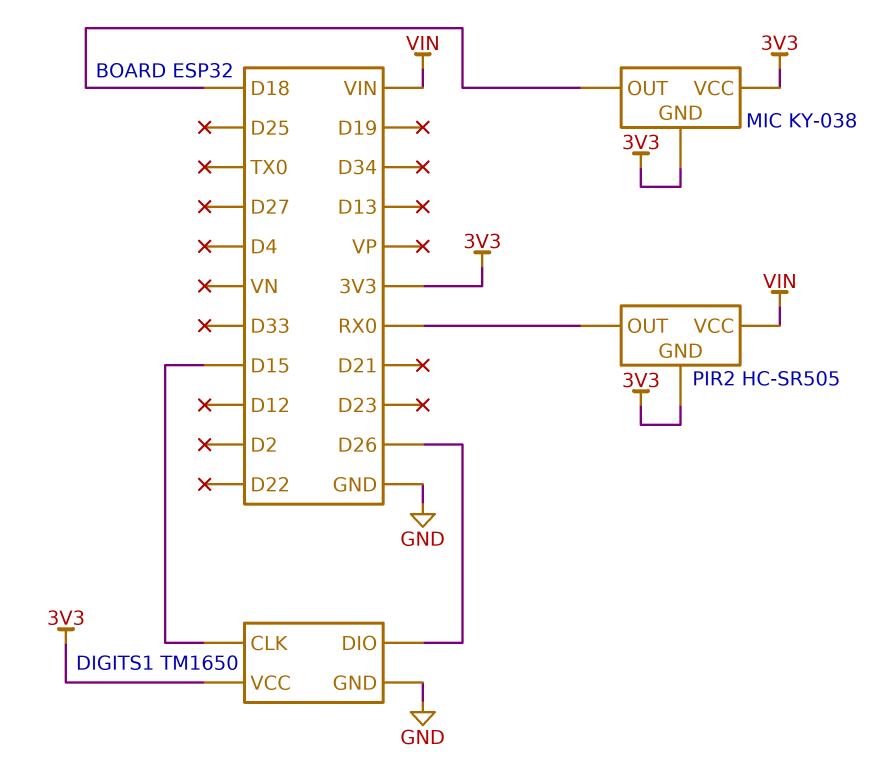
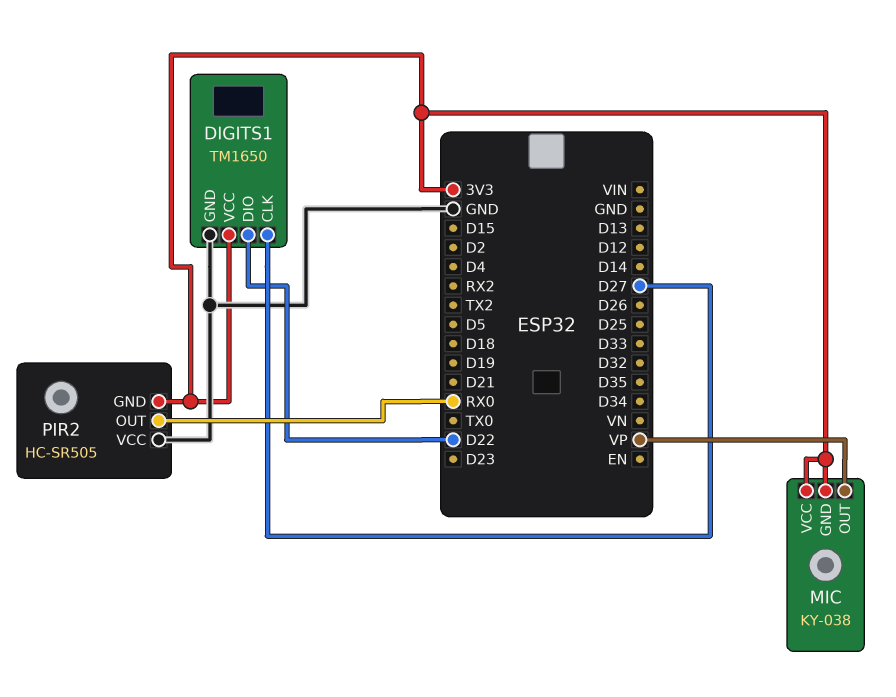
DIGITS1 pin CLK: D15 -> D27
DIGITS1 pin DIO: D26 -> D22
MIC pin OUT: D18 -> VP
PIR2 pin VCC: VIN -> GND

